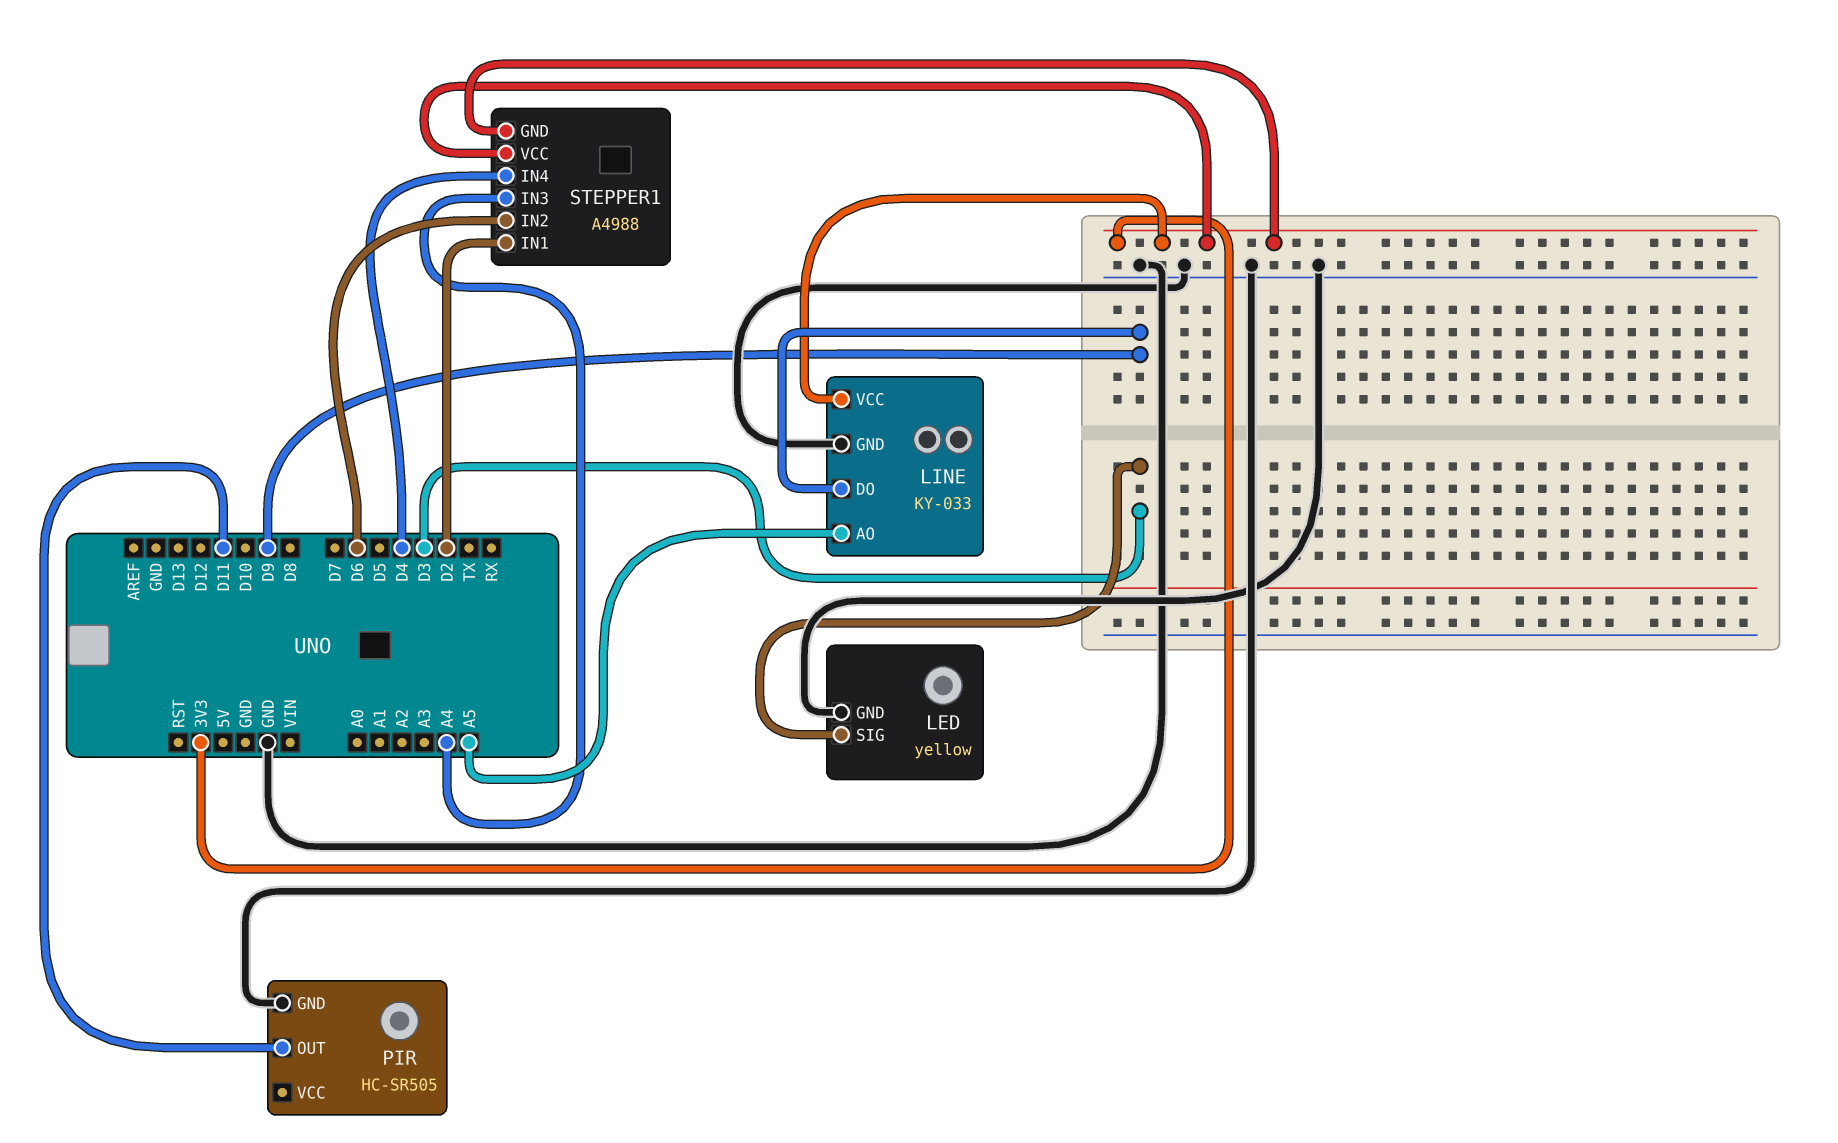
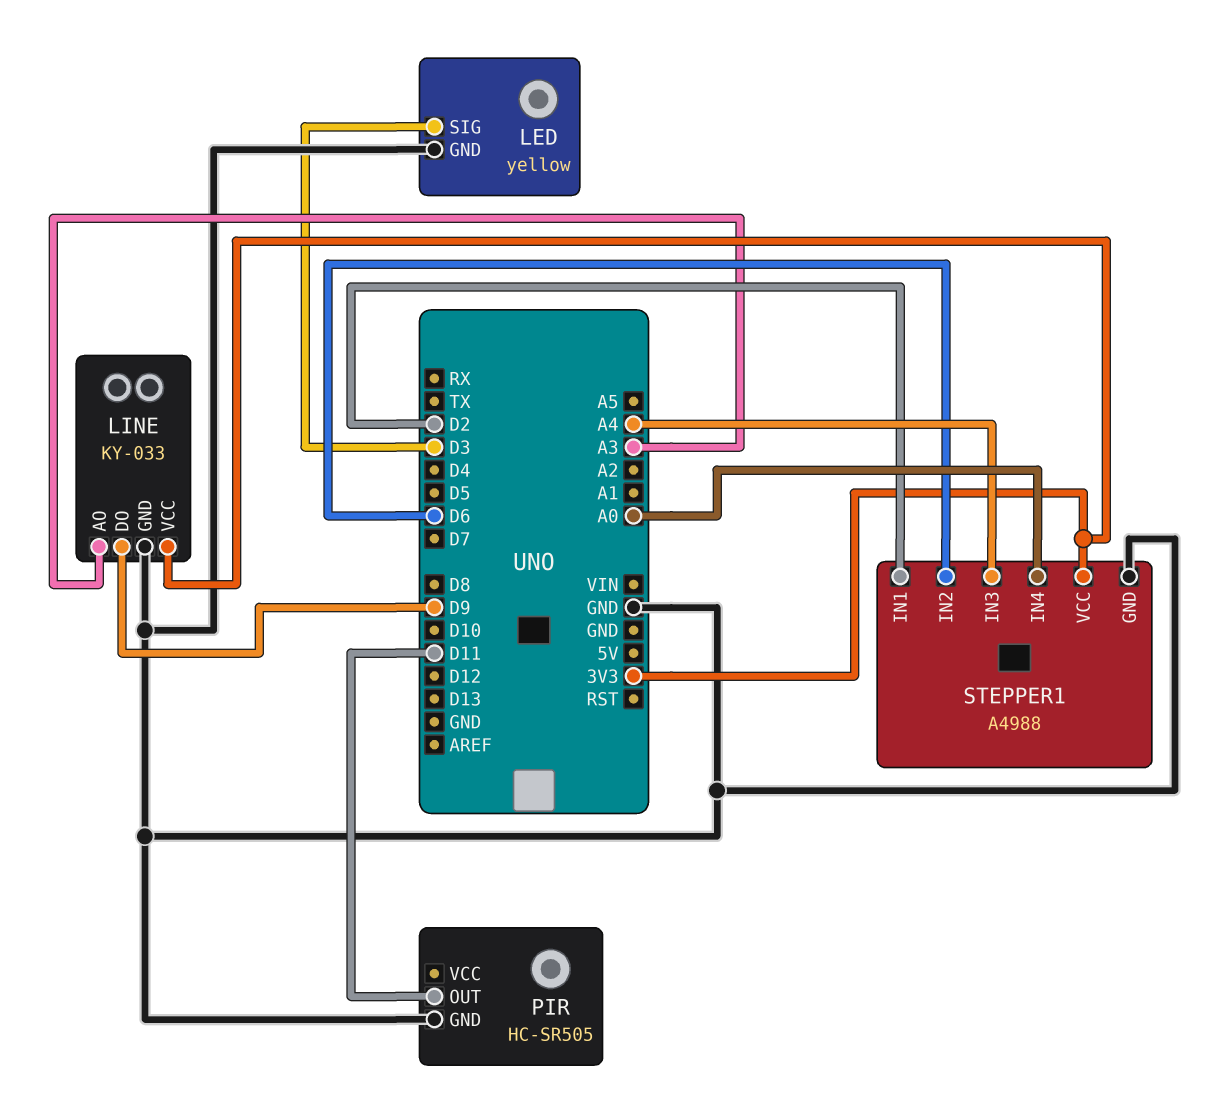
LINE pin AO: A5 -> A3
STEPPER1 pin GND: 3V3 -> GND
STEPPER1 pin IN4: D4 -> A0

